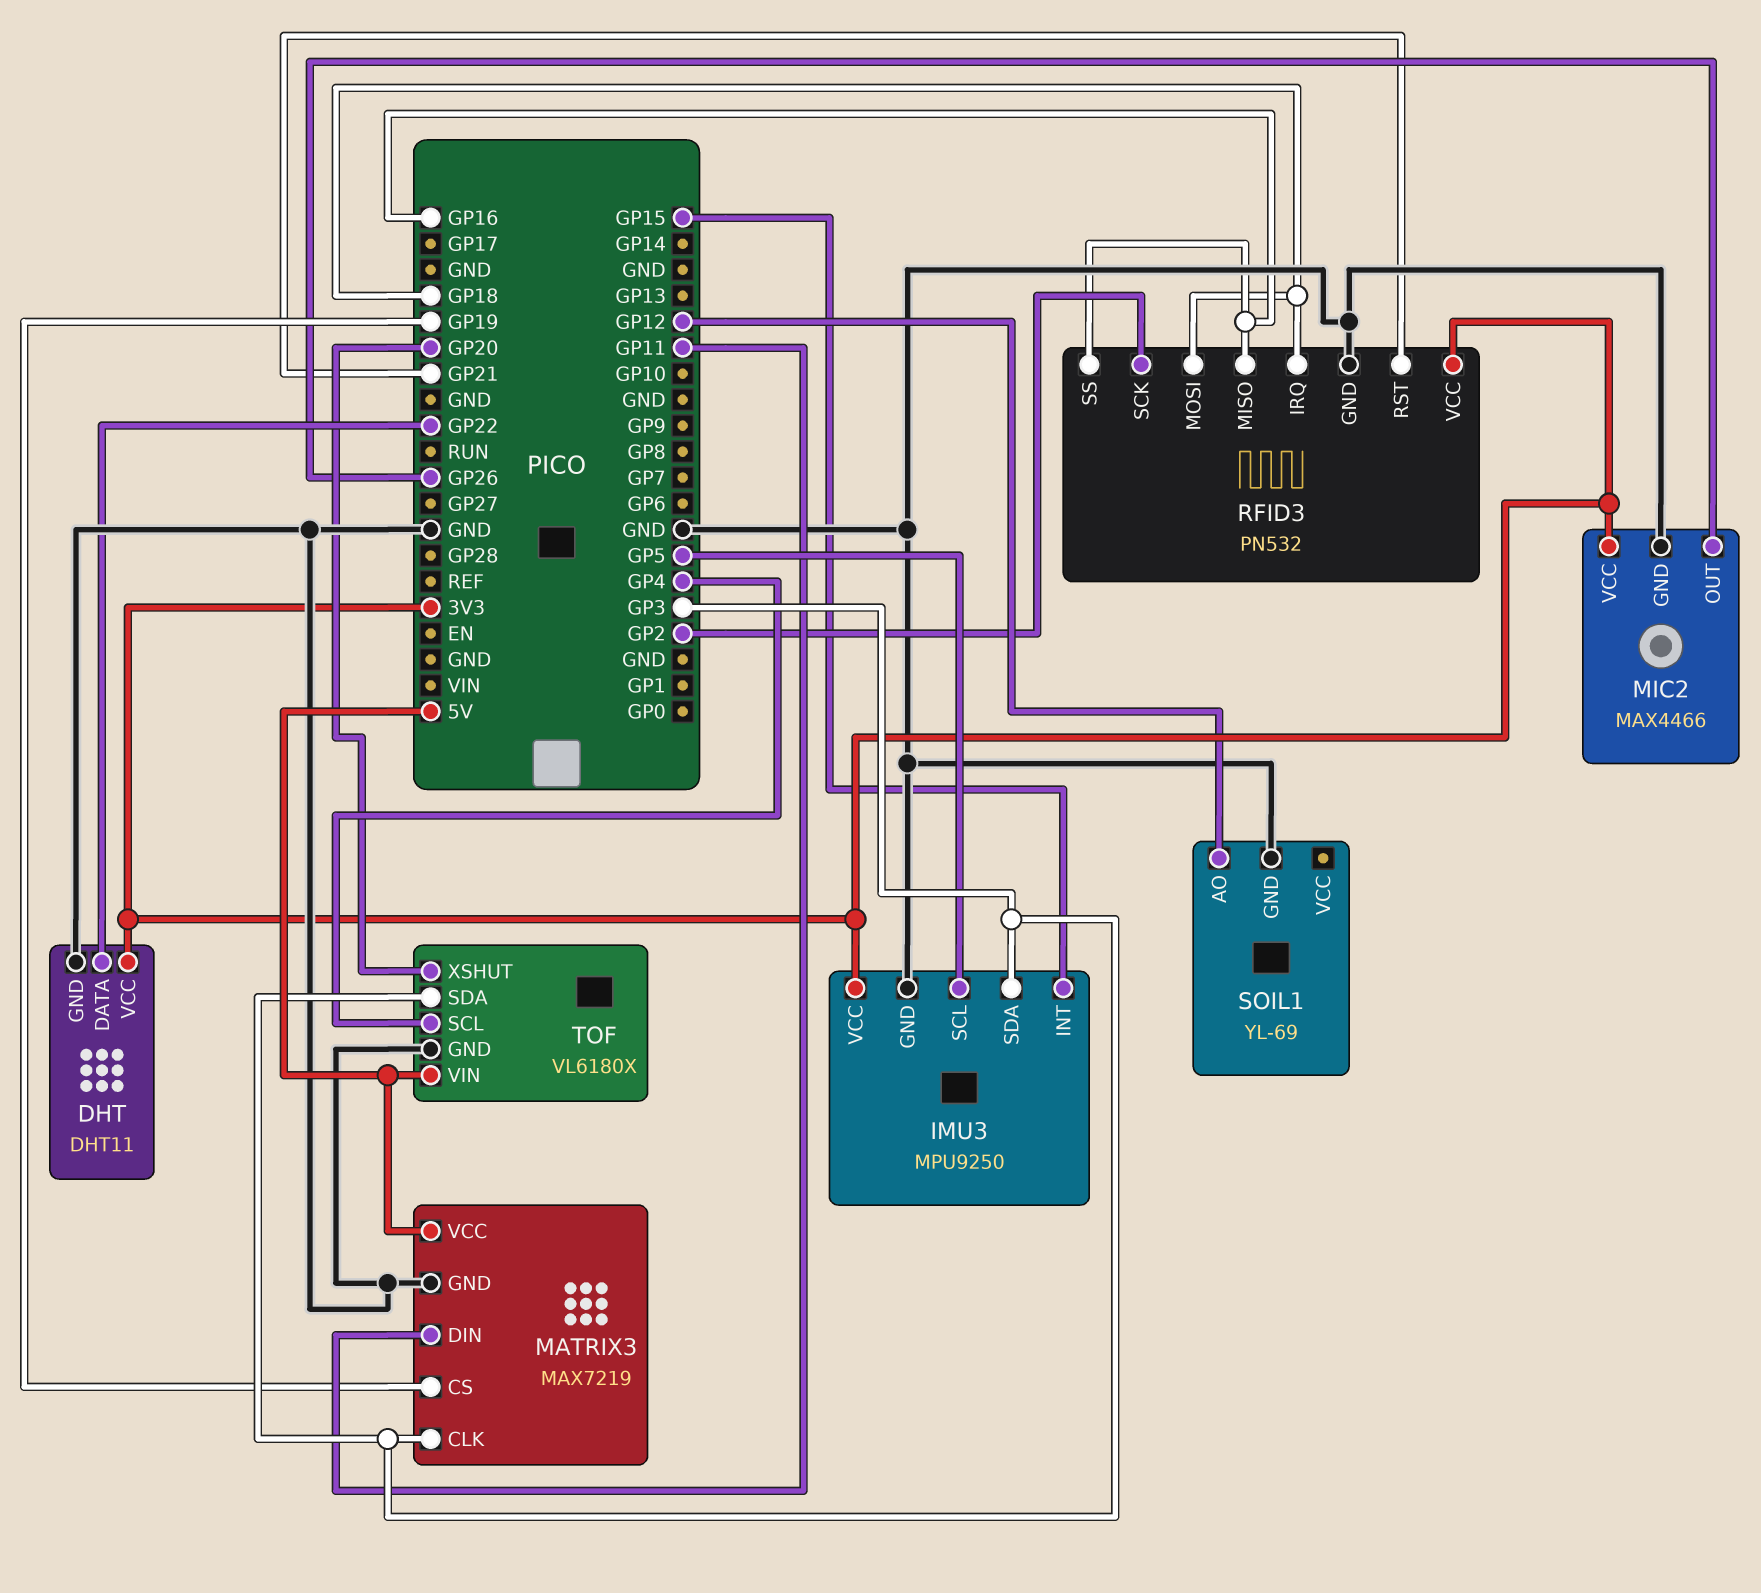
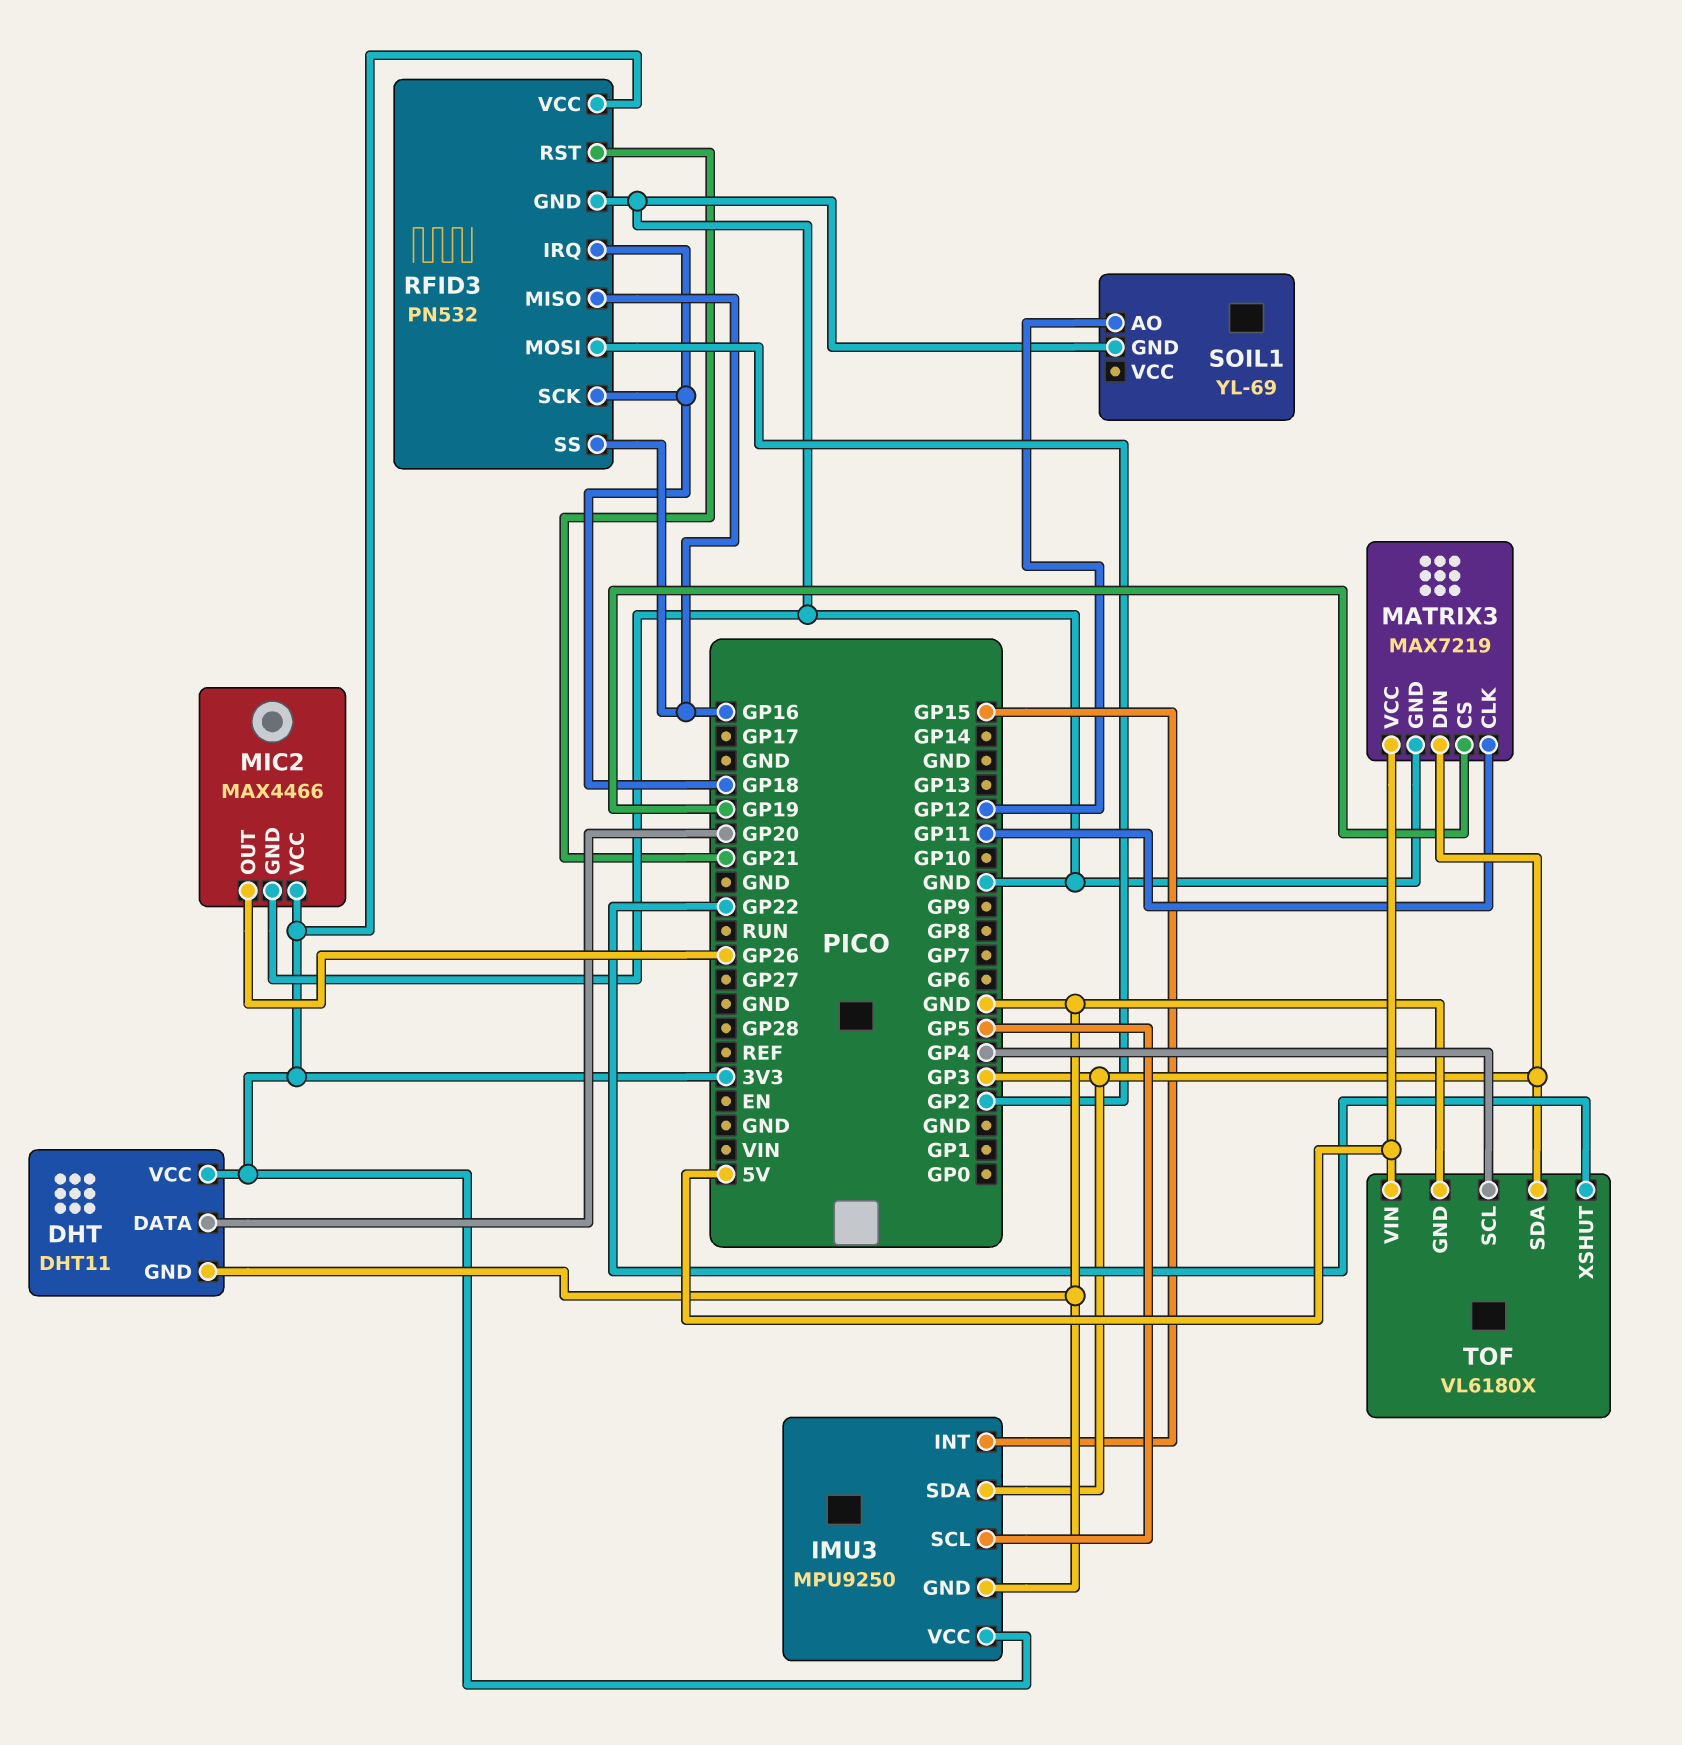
DHT pin DATA: GP22 -> GP20
MATRIX3 pin CLK: GP3 -> GP11
MATRIX3 pin DIN: GP11 -> GP3
RFID3 pin MOSI: GP18 -> GP2
RFID3 pin SCK: GP2 -> GP18
TOF pin XSHUT: GP20 -> GP22

